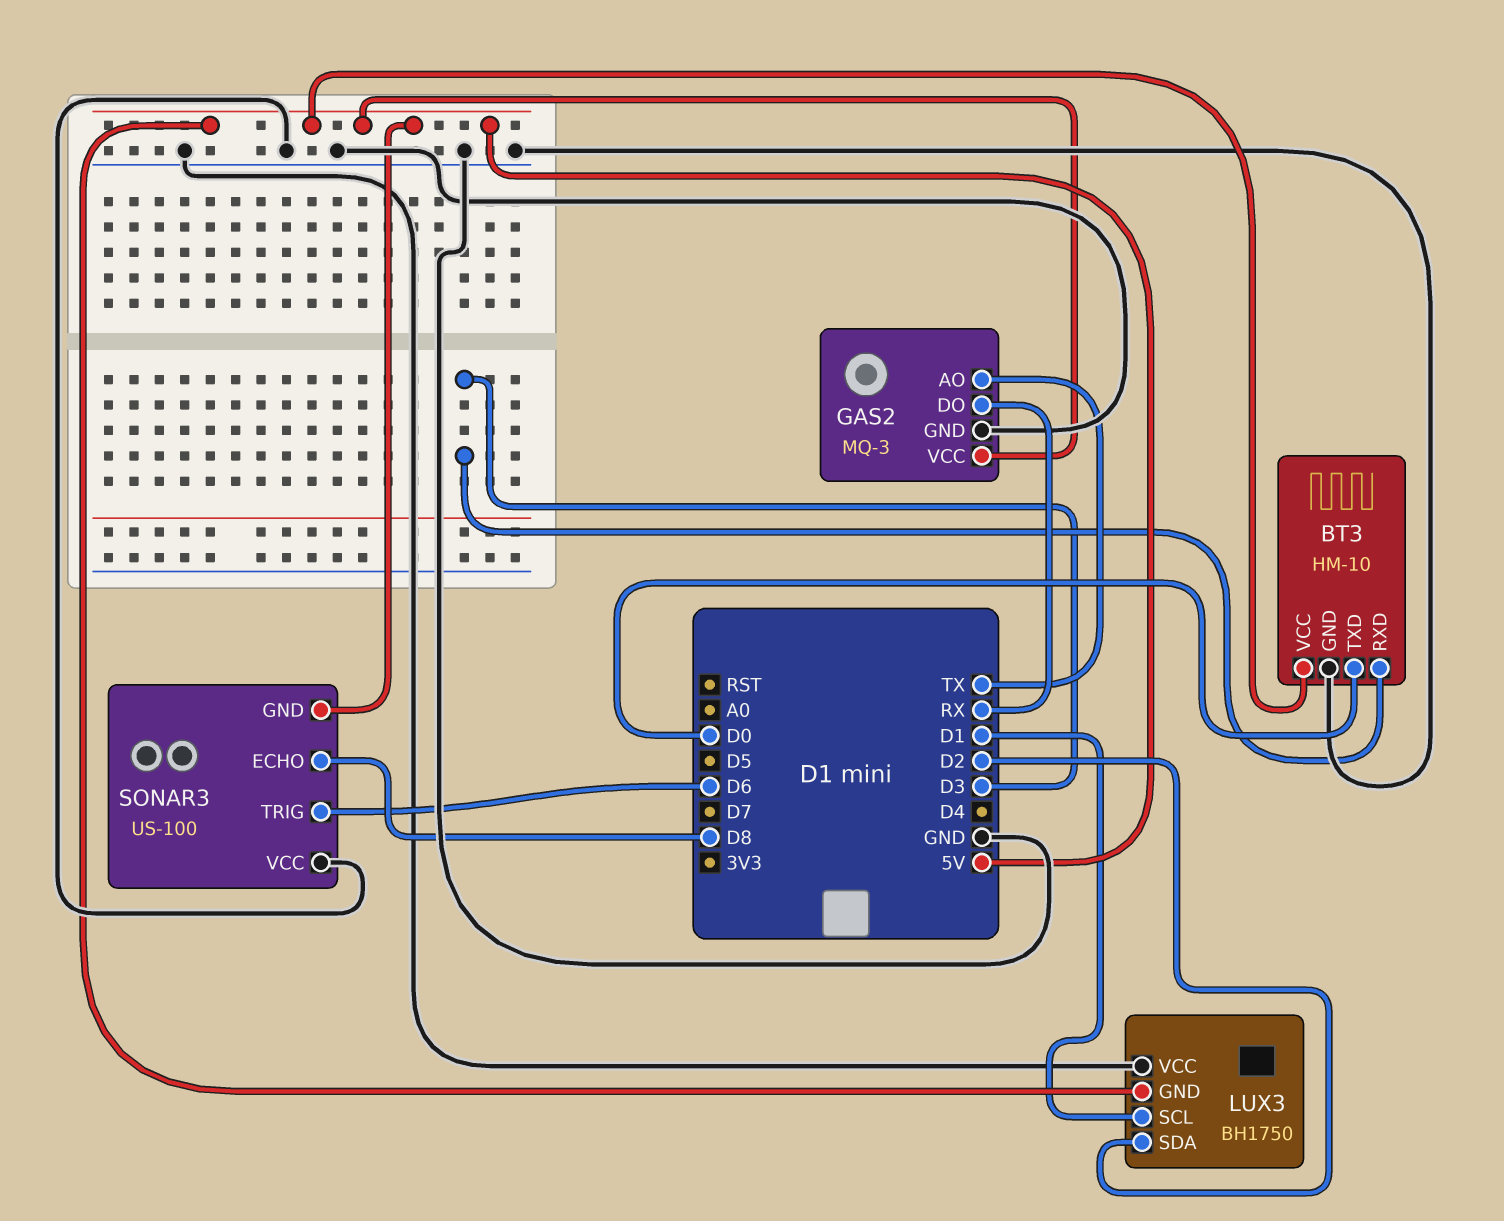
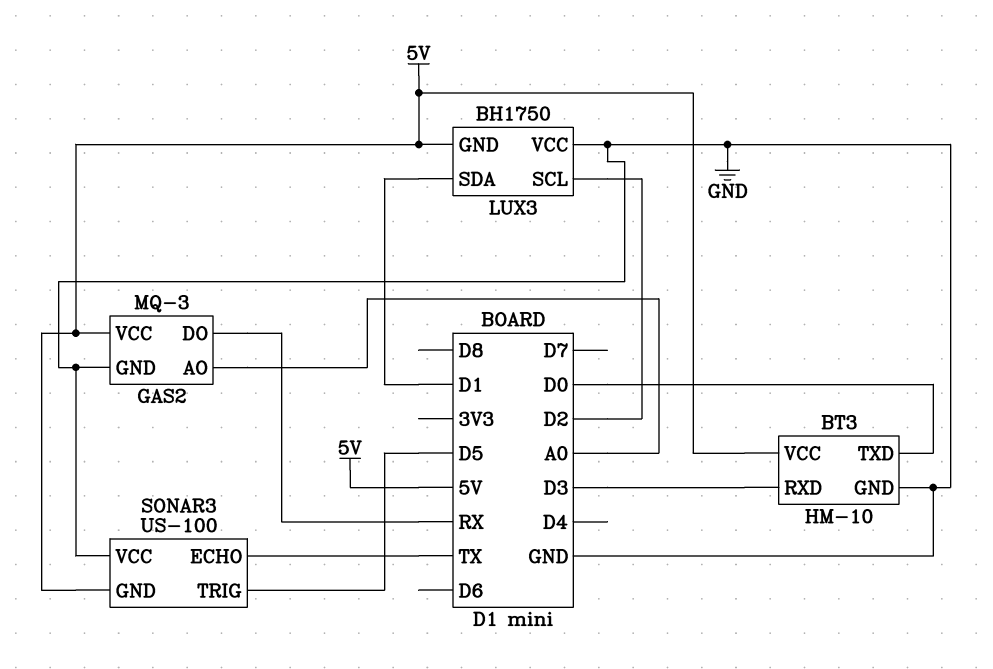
GAS2 pin AO: TX -> A0
LUX3 pin SCL: D1 -> D2
LUX3 pin SDA: D2 -> D1
SONAR3 pin ECHO: D8 -> TX
SONAR3 pin TRIG: D6 -> D5

